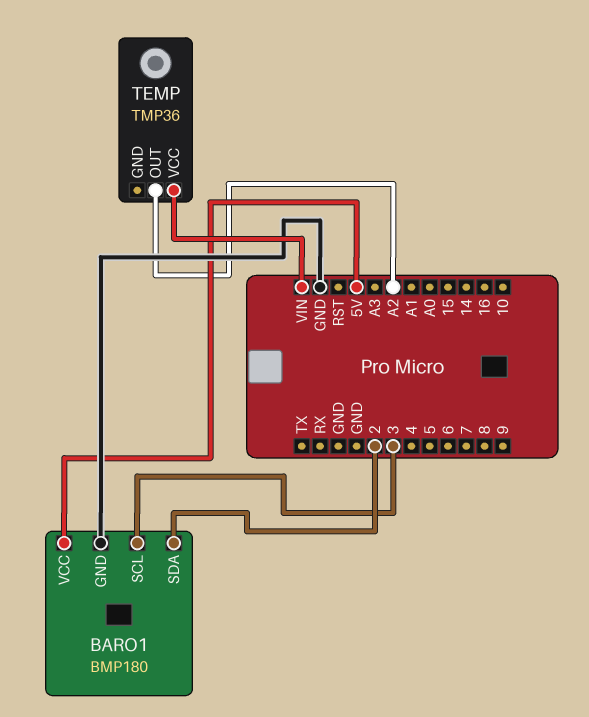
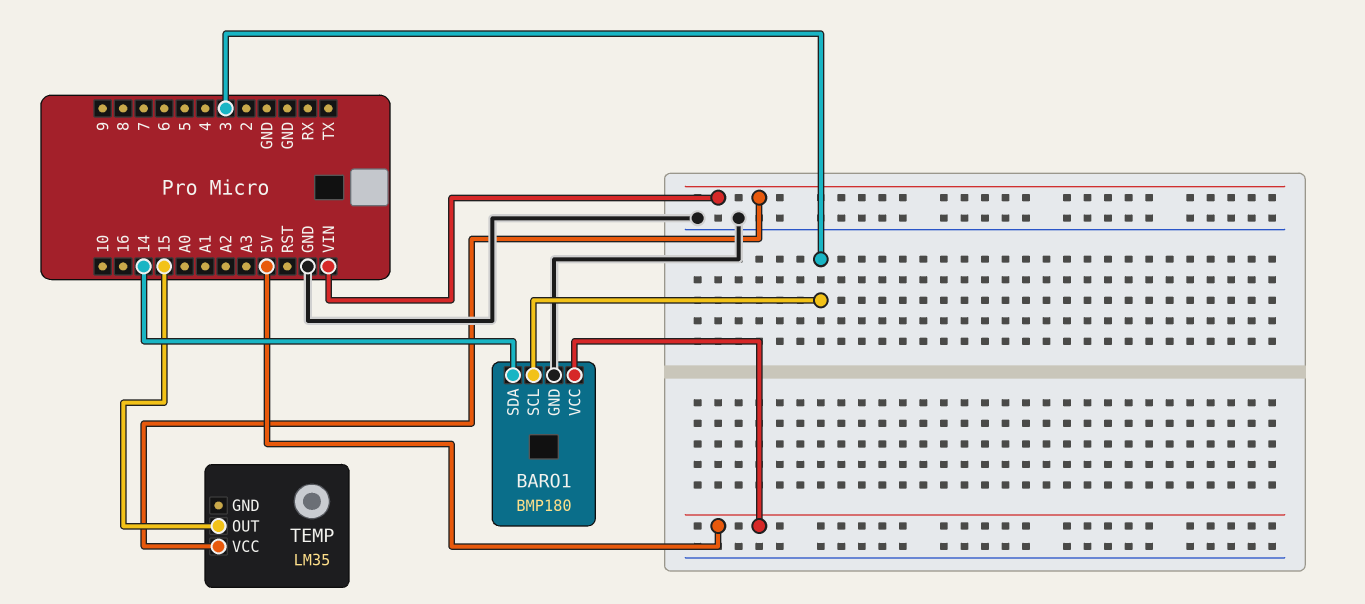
BARO1 pin SDA: 2 -> 14
TEMP: TMP36 -> LM35
TEMP pin OUT: A2 -> 15

